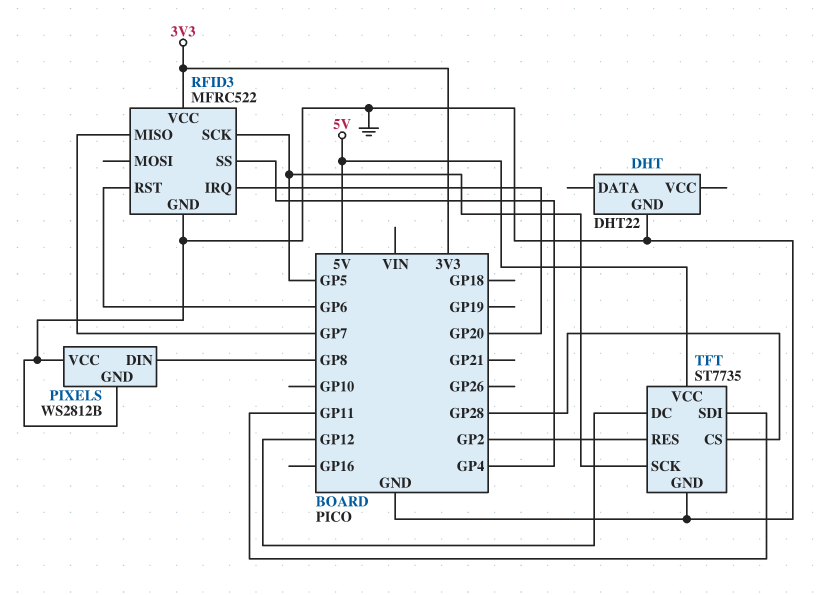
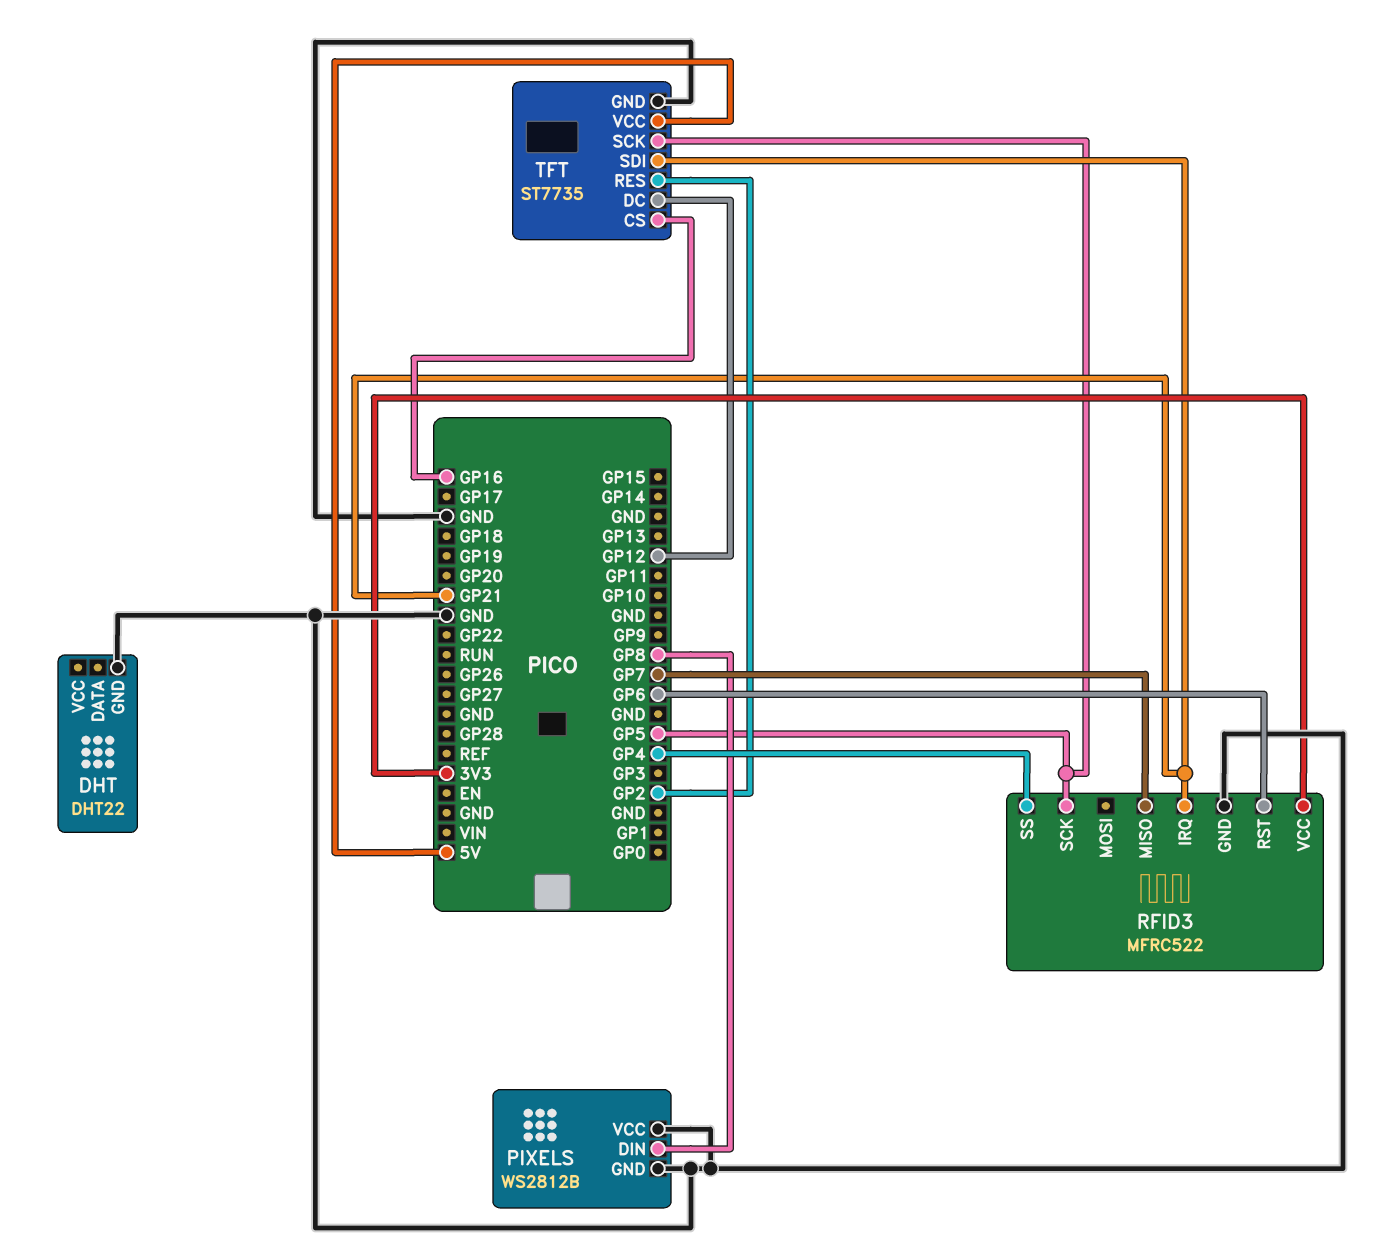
RFID3 pin IRQ: GP20 -> GP21
TFT pin CS: GP28 -> GP16
TFT pin SDI: GP11 -> GP21

